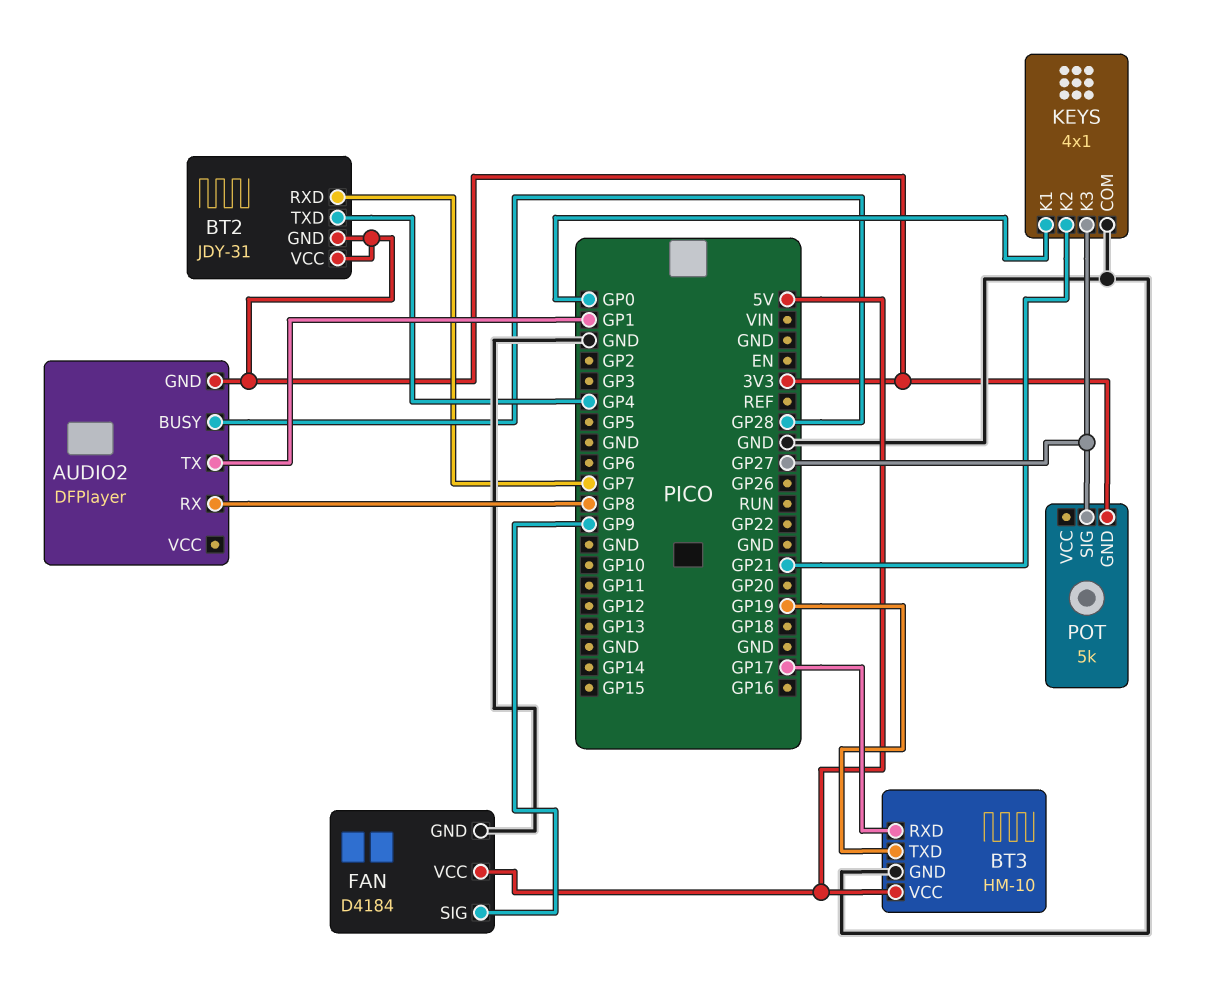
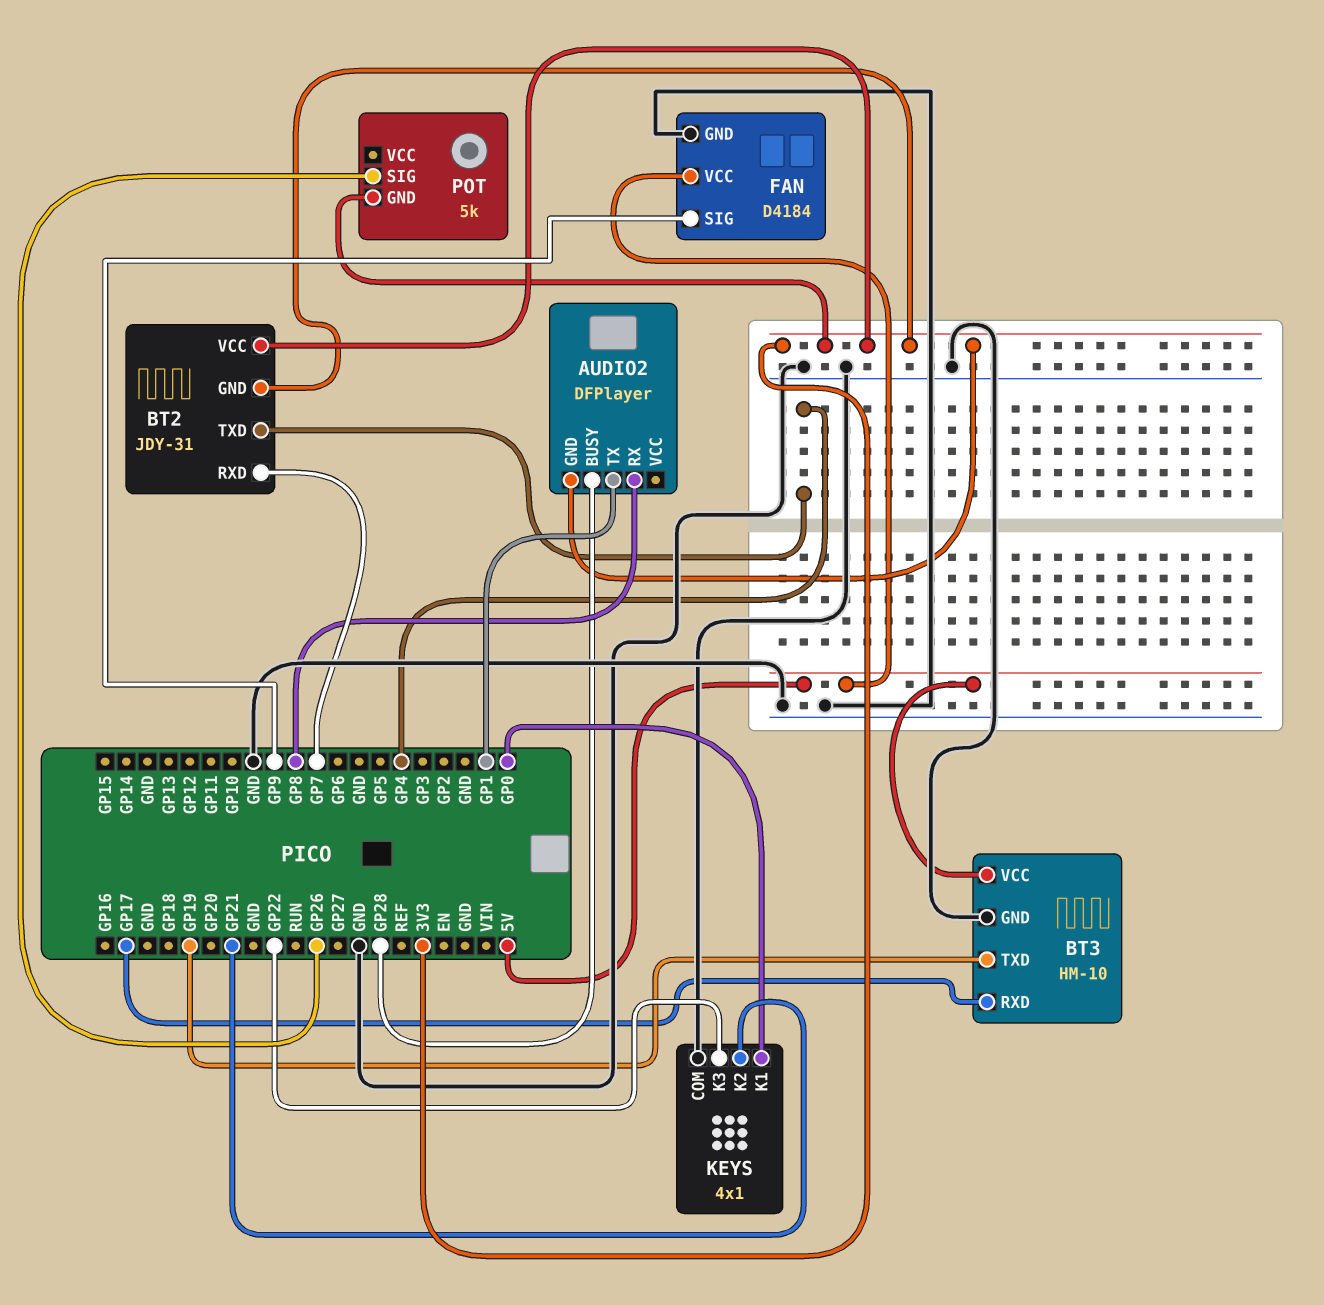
KEYS pin K3: GP27 -> GP22
POT pin SIG: GP27 -> GP26

